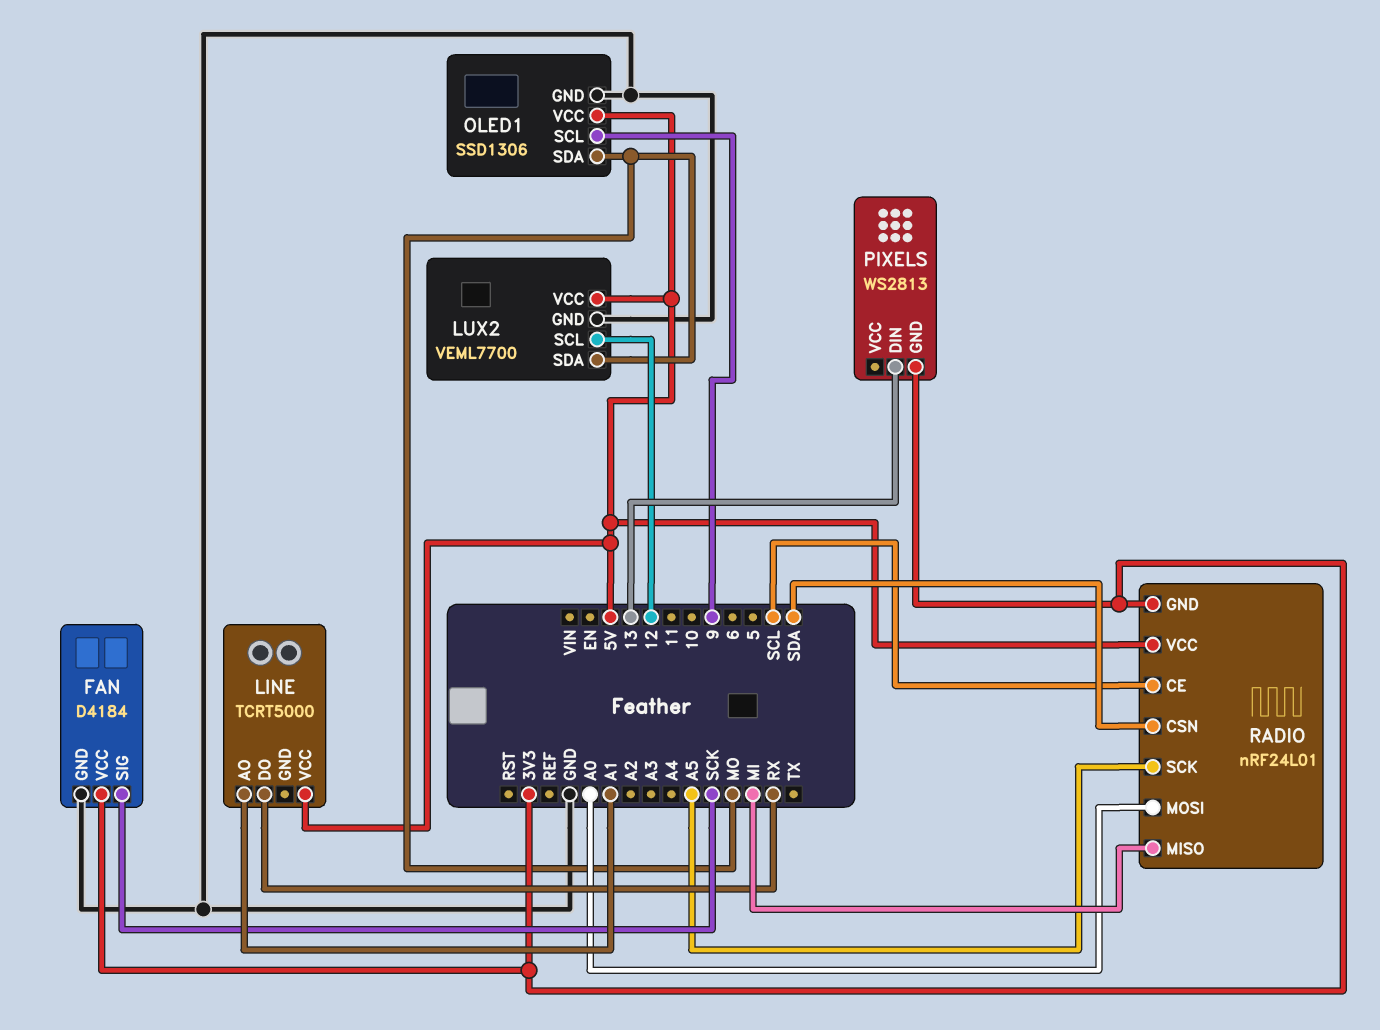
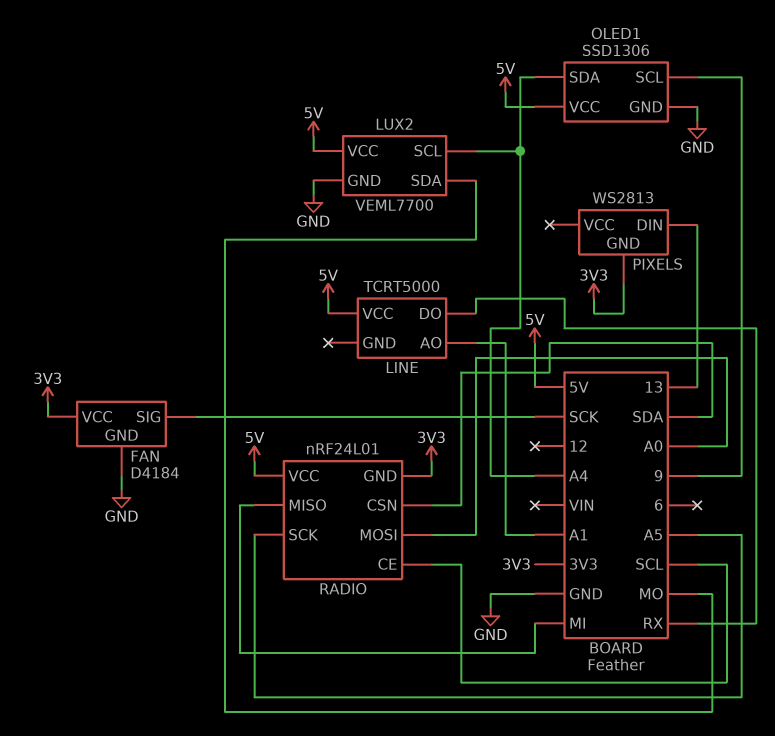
LUX2 pin SCL: 12 -> A4
OLED1 pin SDA: MO -> A4

